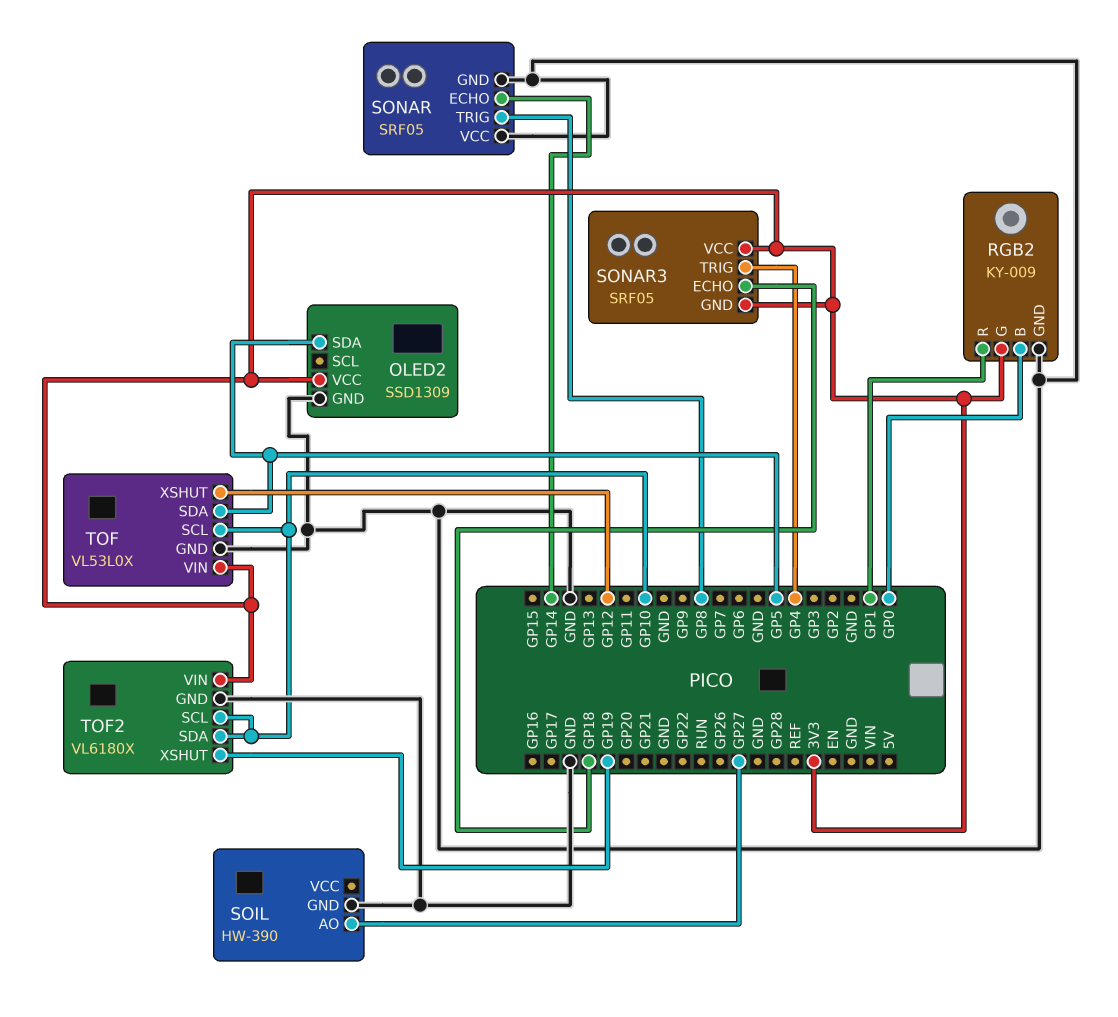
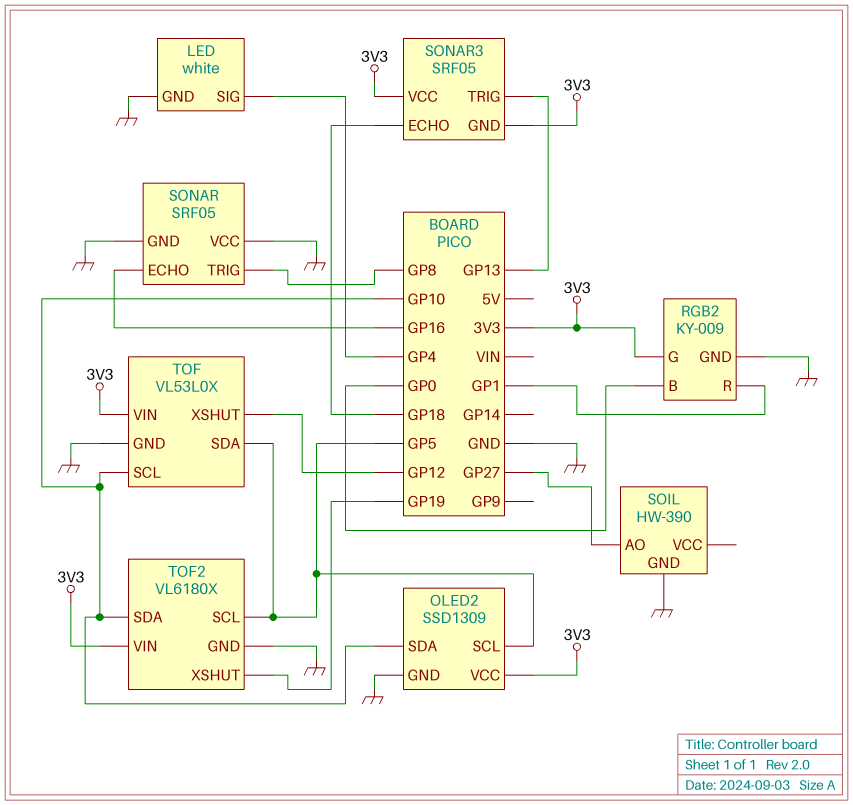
LED: none -> white
LED pin GND: none -> GND
LED pin SIG: none -> GP4
OLED2 pin SCL: none -> GP5
OLED2 pin SDA: GP5 -> GP10
SONAR pin ECHO: GP14 -> GP16
SONAR3 pin TRIG: GP4 -> GP13
TOF2 pin SCL: GP10 -> GP5

